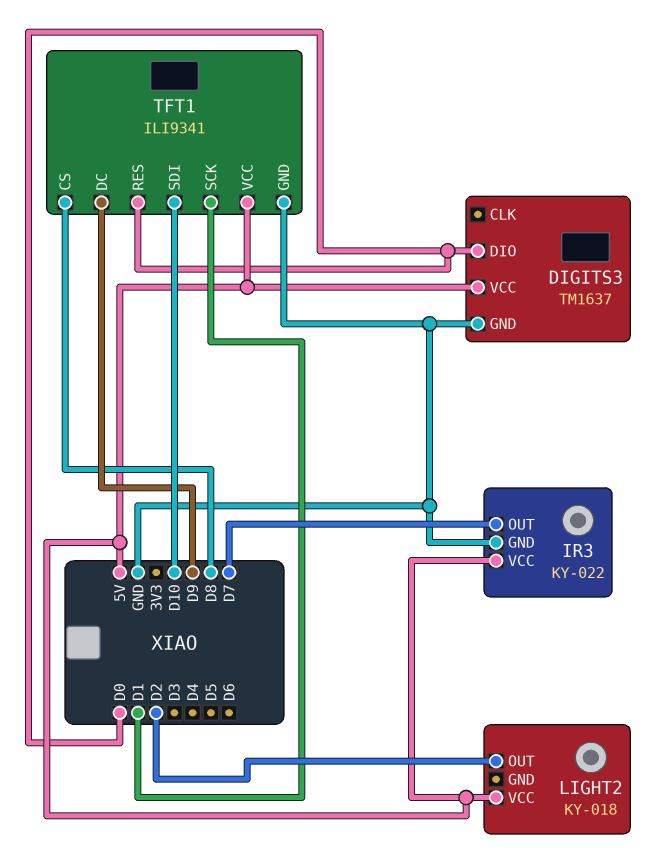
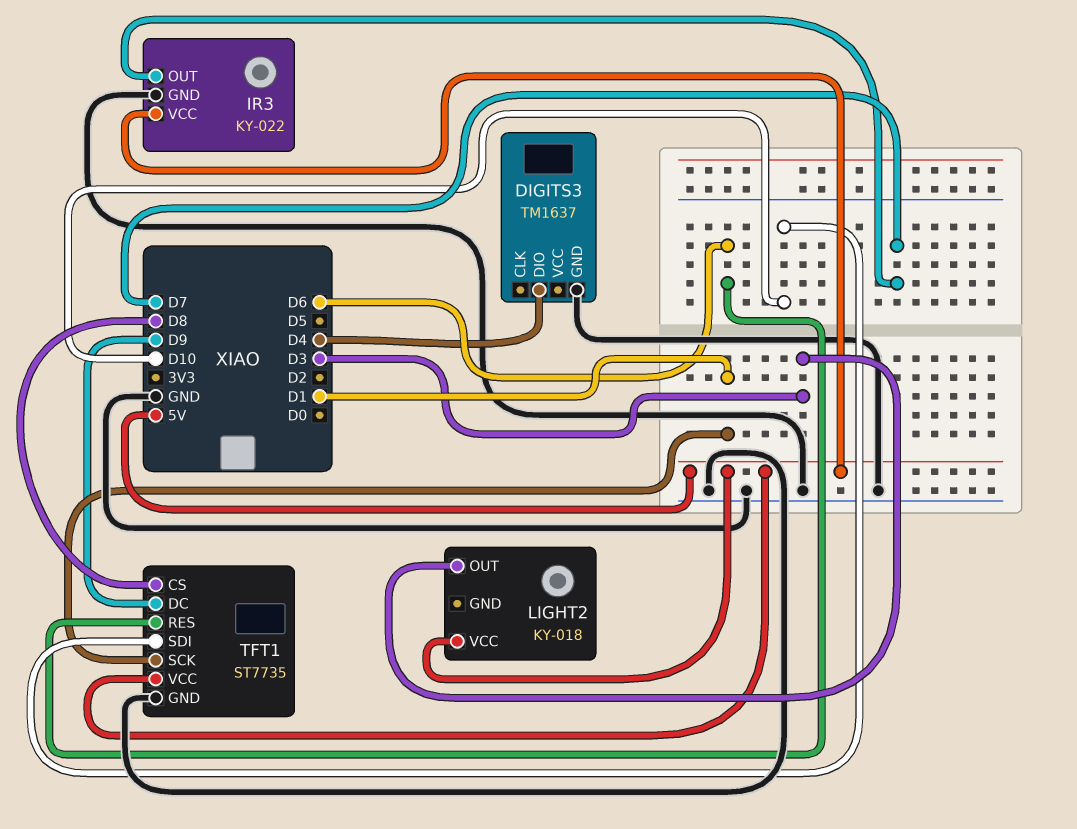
DIGITS3 pin DIO: D0 -> D4
DIGITS3 pin VCC: 5V -> none
LIGHT2 pin OUT: D2 -> D3
TFT1: ILI9341 -> ST7735
TFT1 pin RES: D0 -> D6

